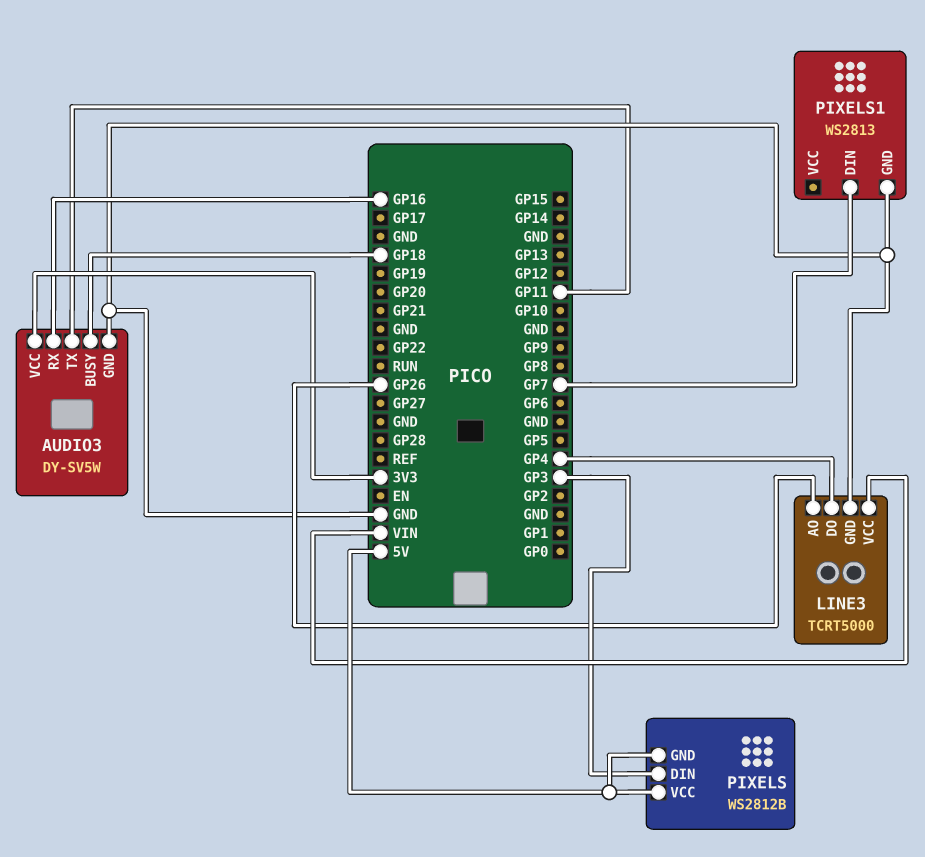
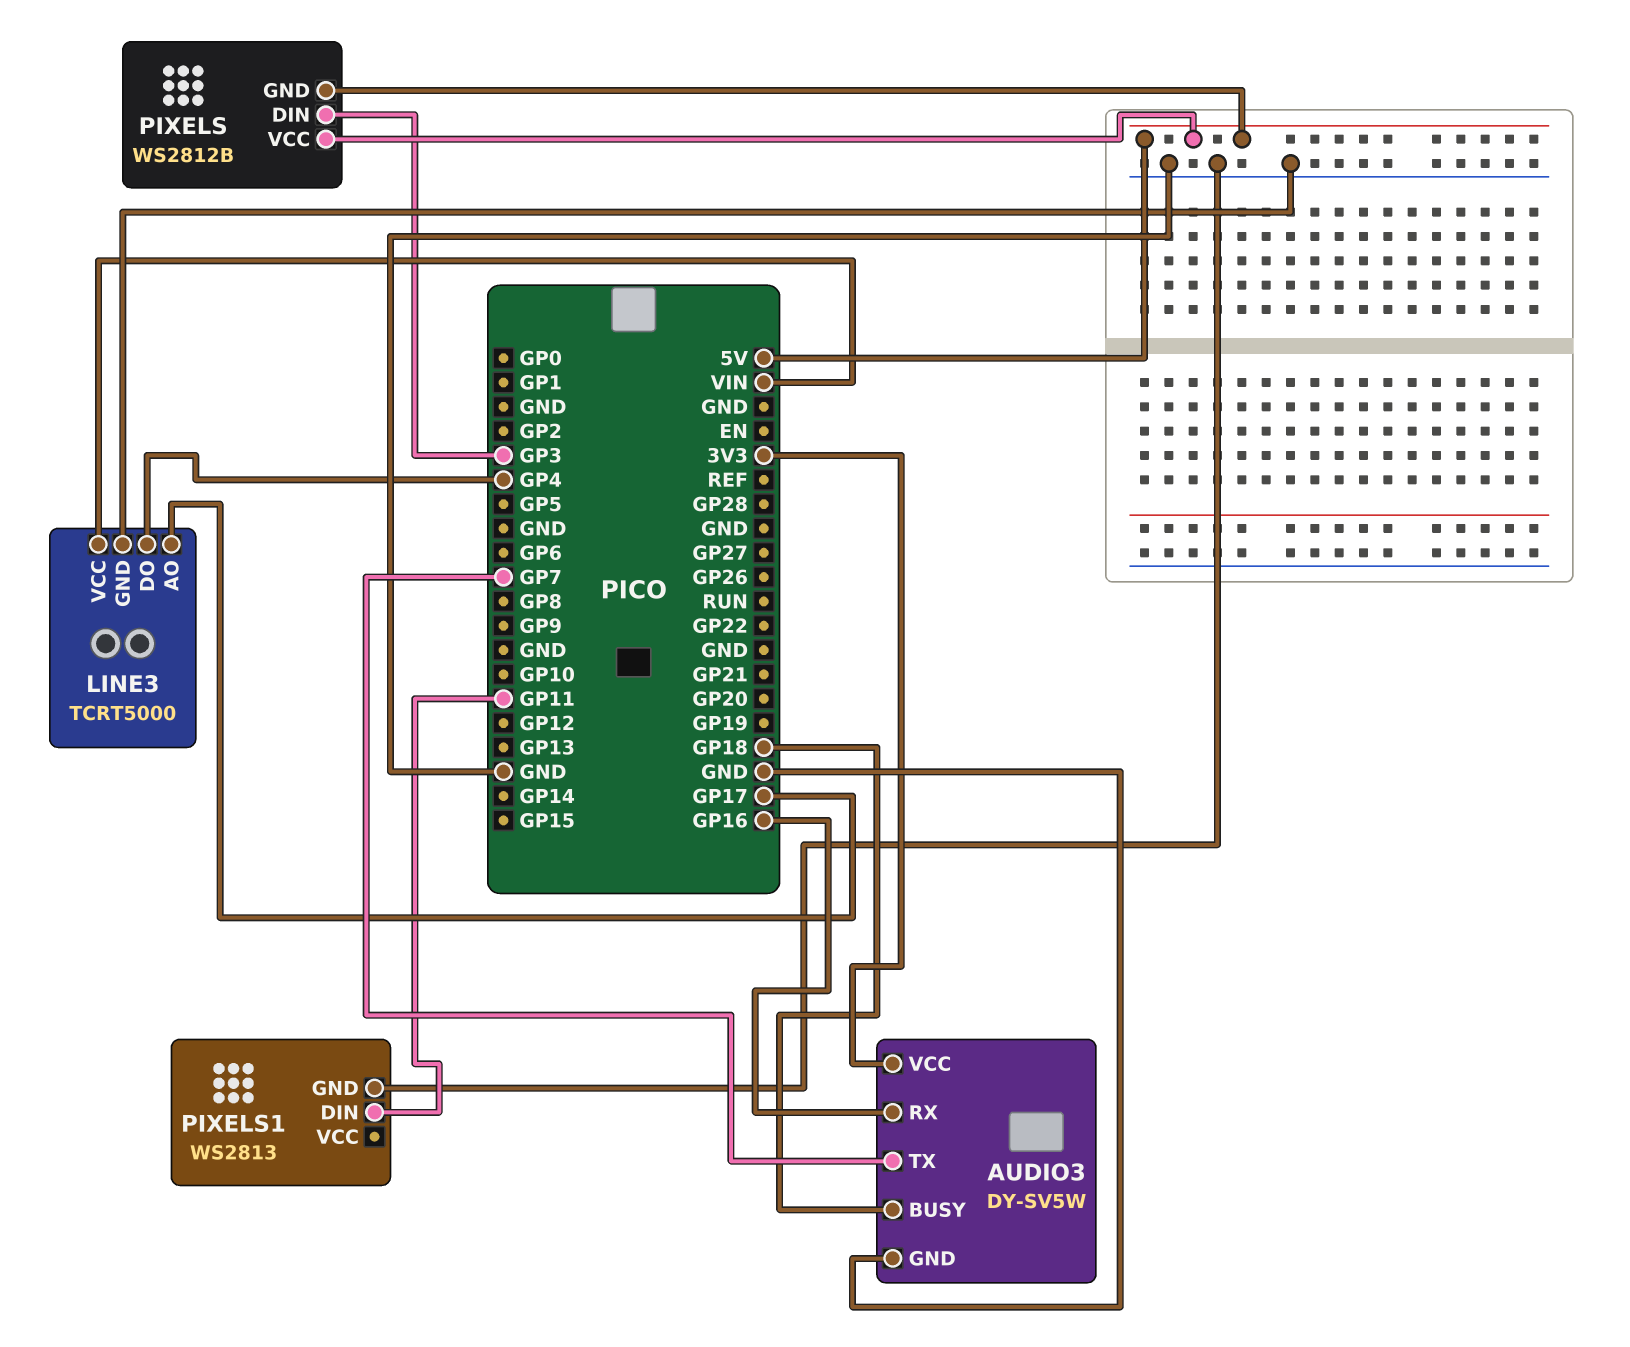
AUDIO3 pin TX: GP11 -> GP7
LINE3 pin AO: GP26 -> GP17
PIXELS1 pin DIN: GP7 -> GP11

